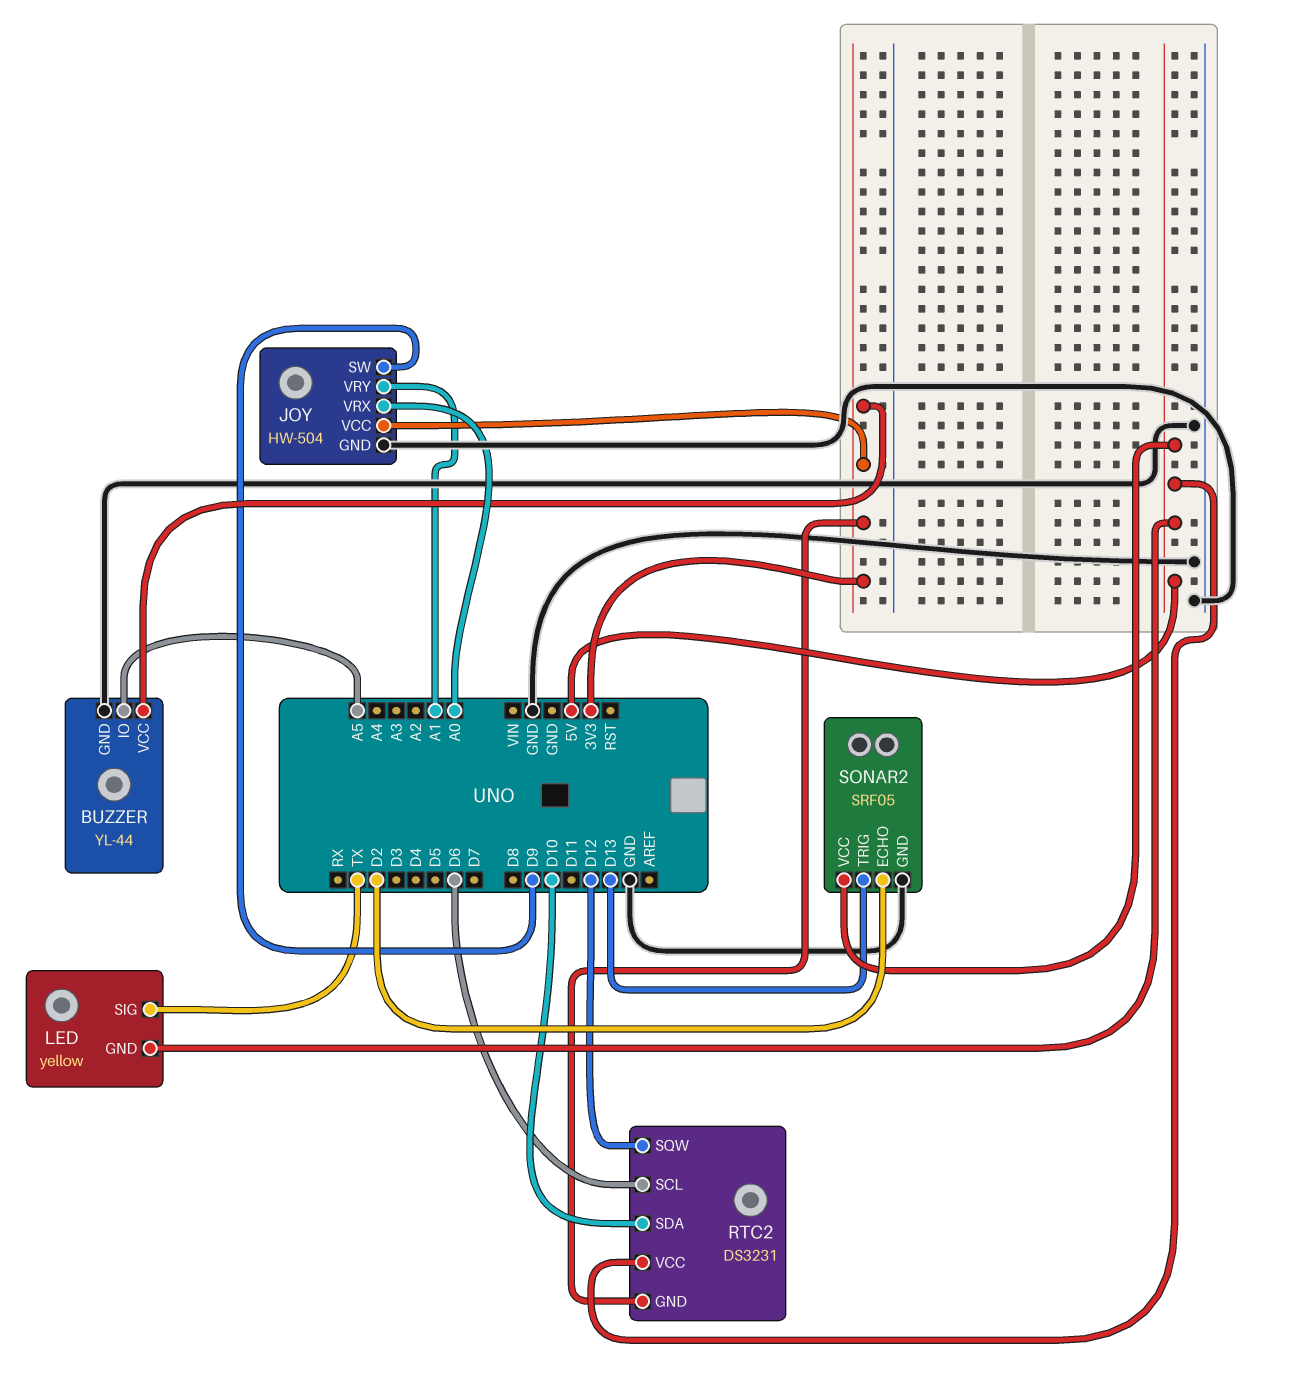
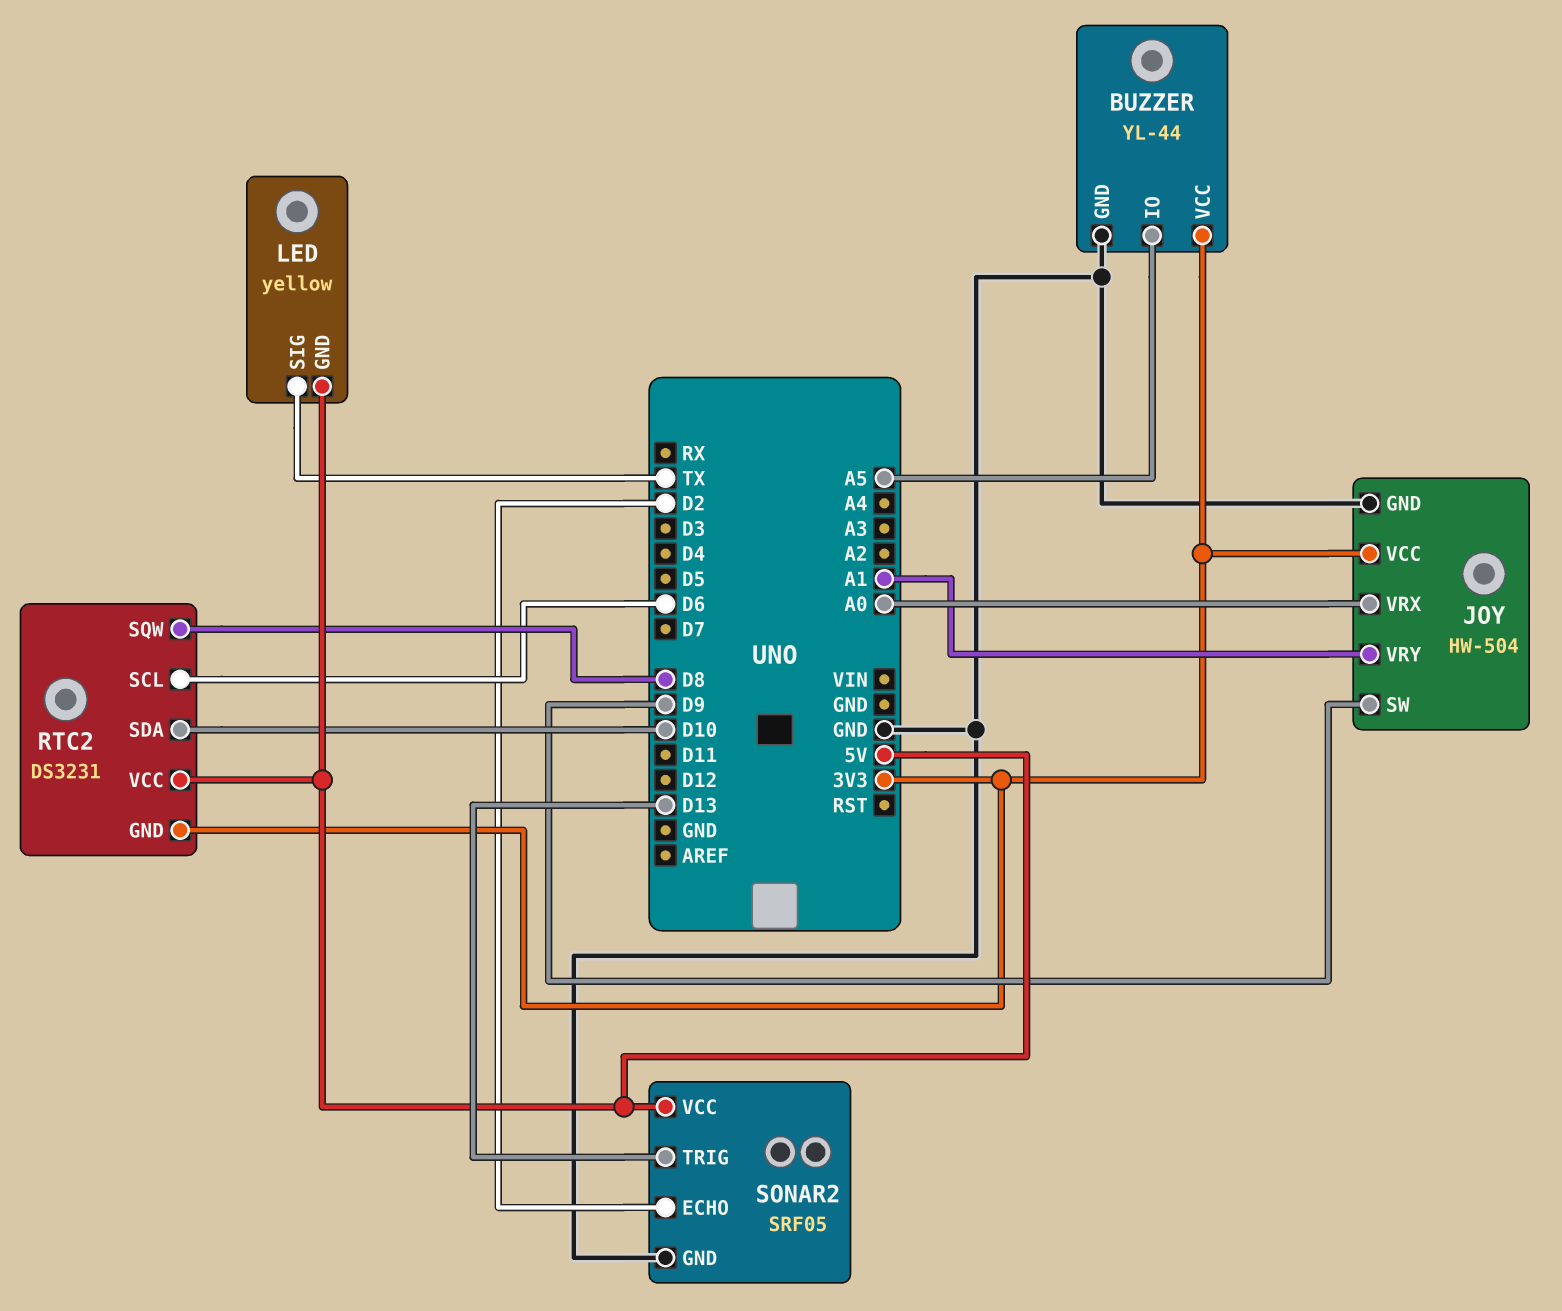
RTC2 pin SQW: D12 -> D8

